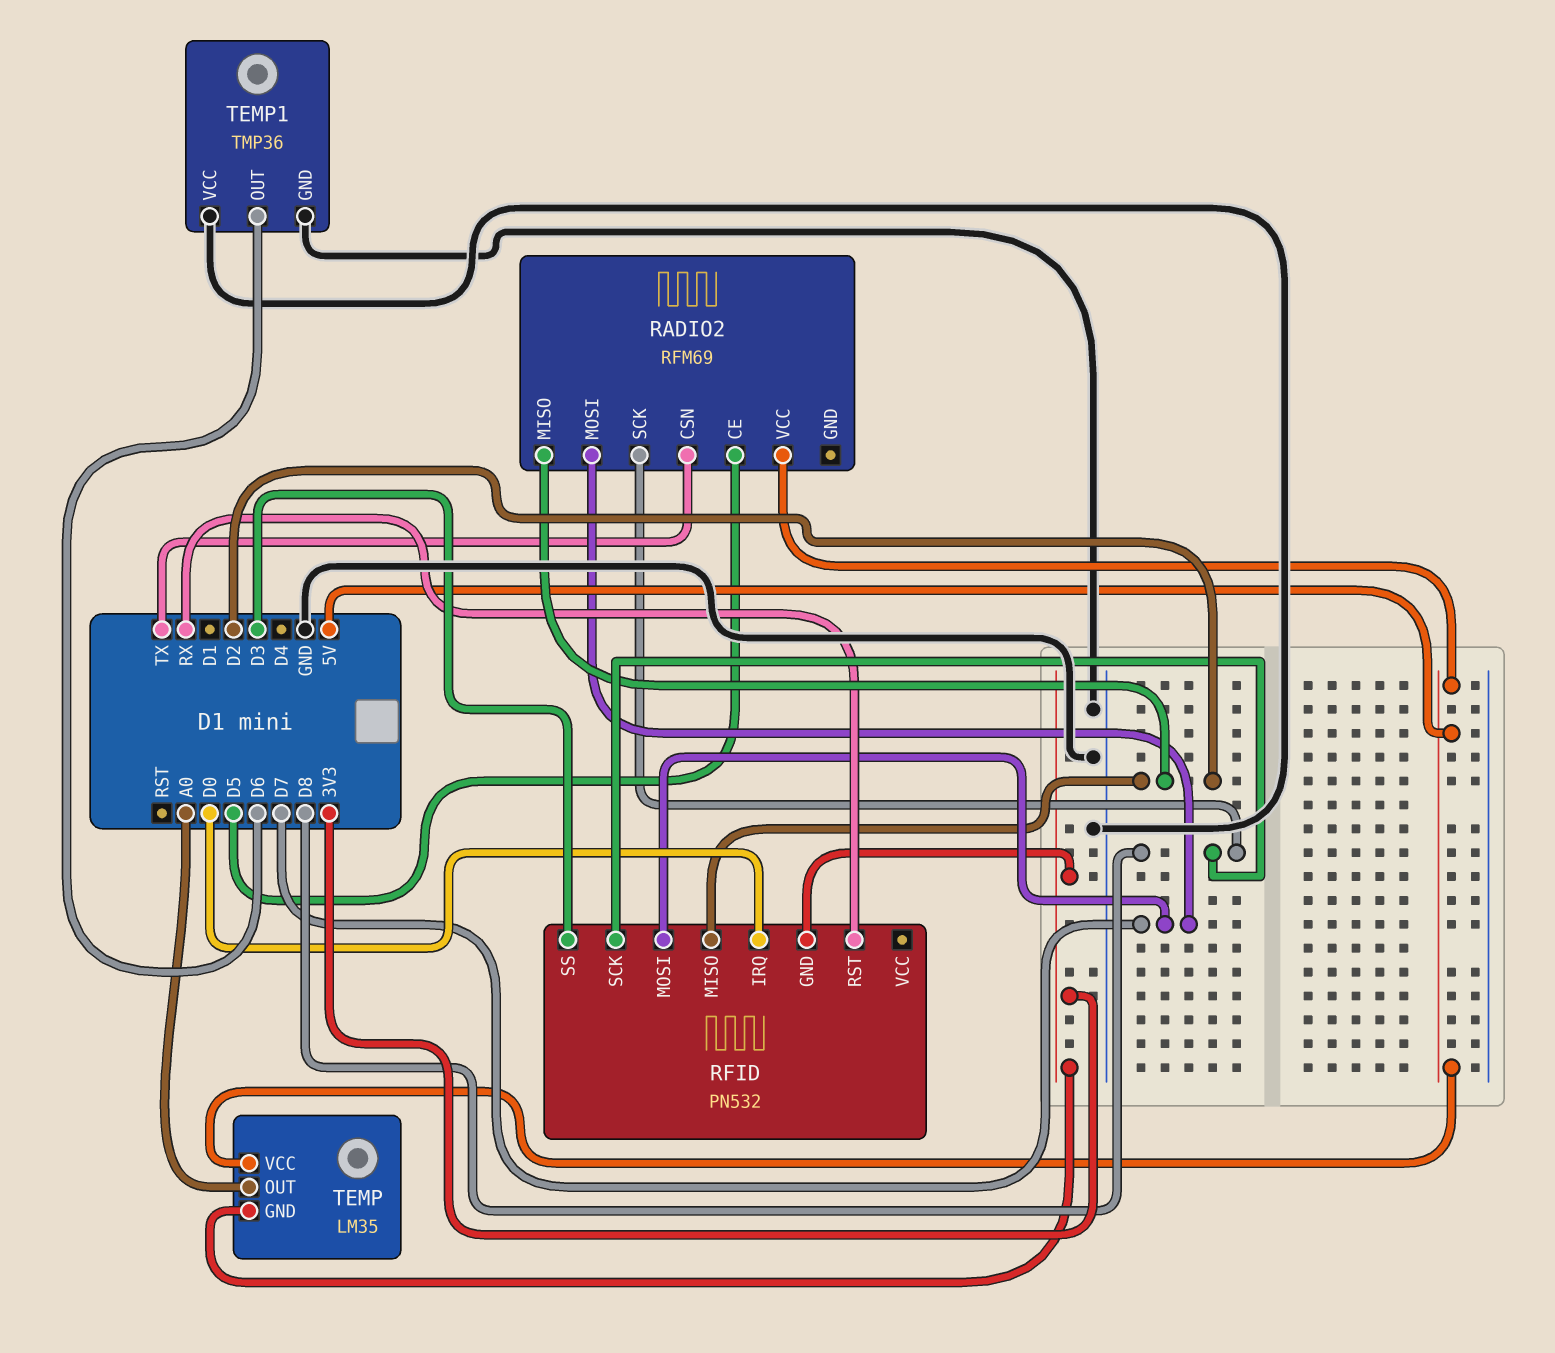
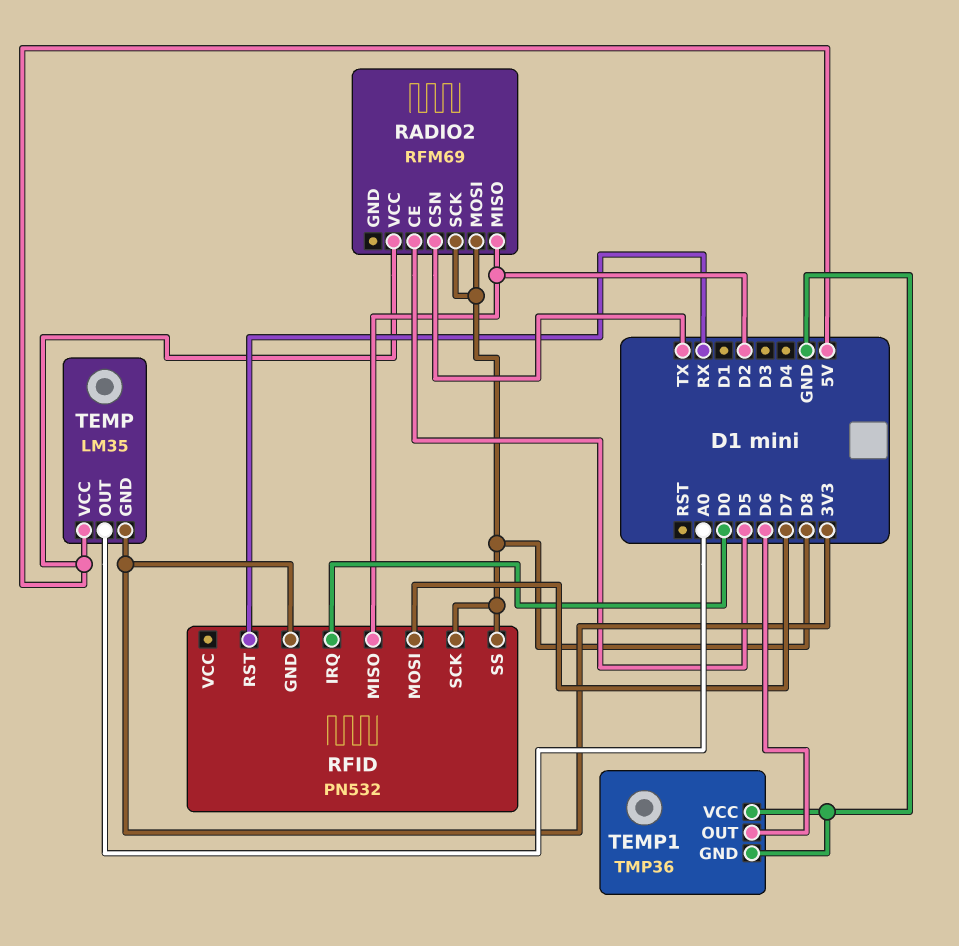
RADIO2 pin MOSI: D7 -> D8
RFID pin SS: D3 -> D8

